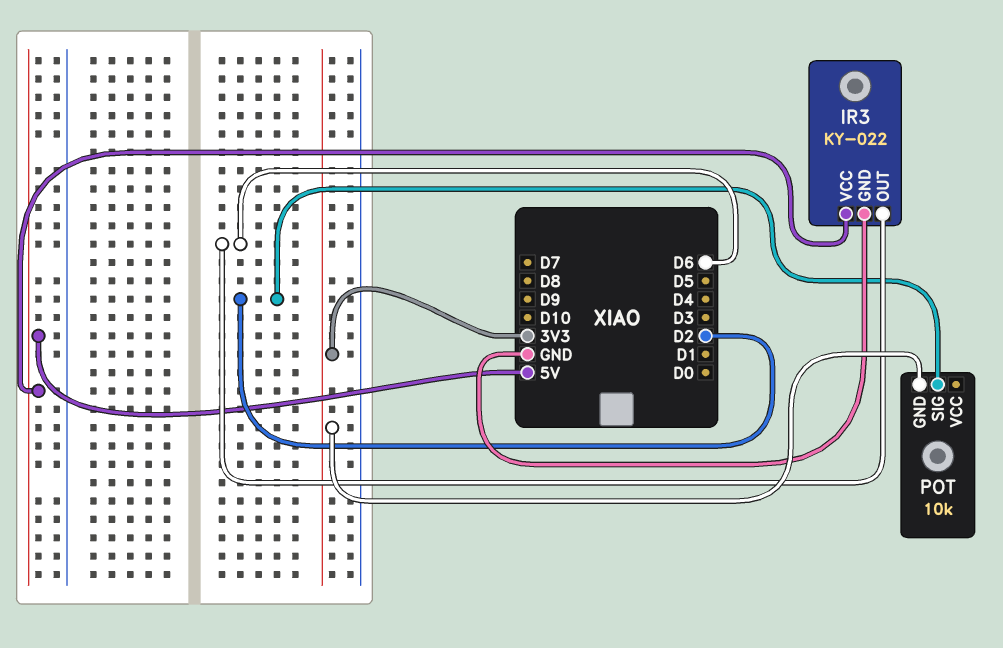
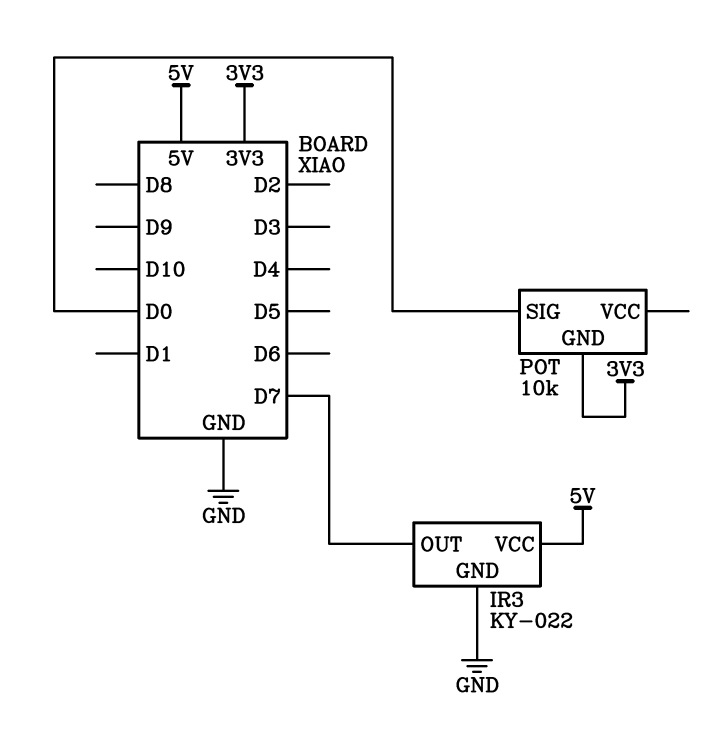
IR3 pin OUT: D6 -> D7
POT pin SIG: D2 -> D0

